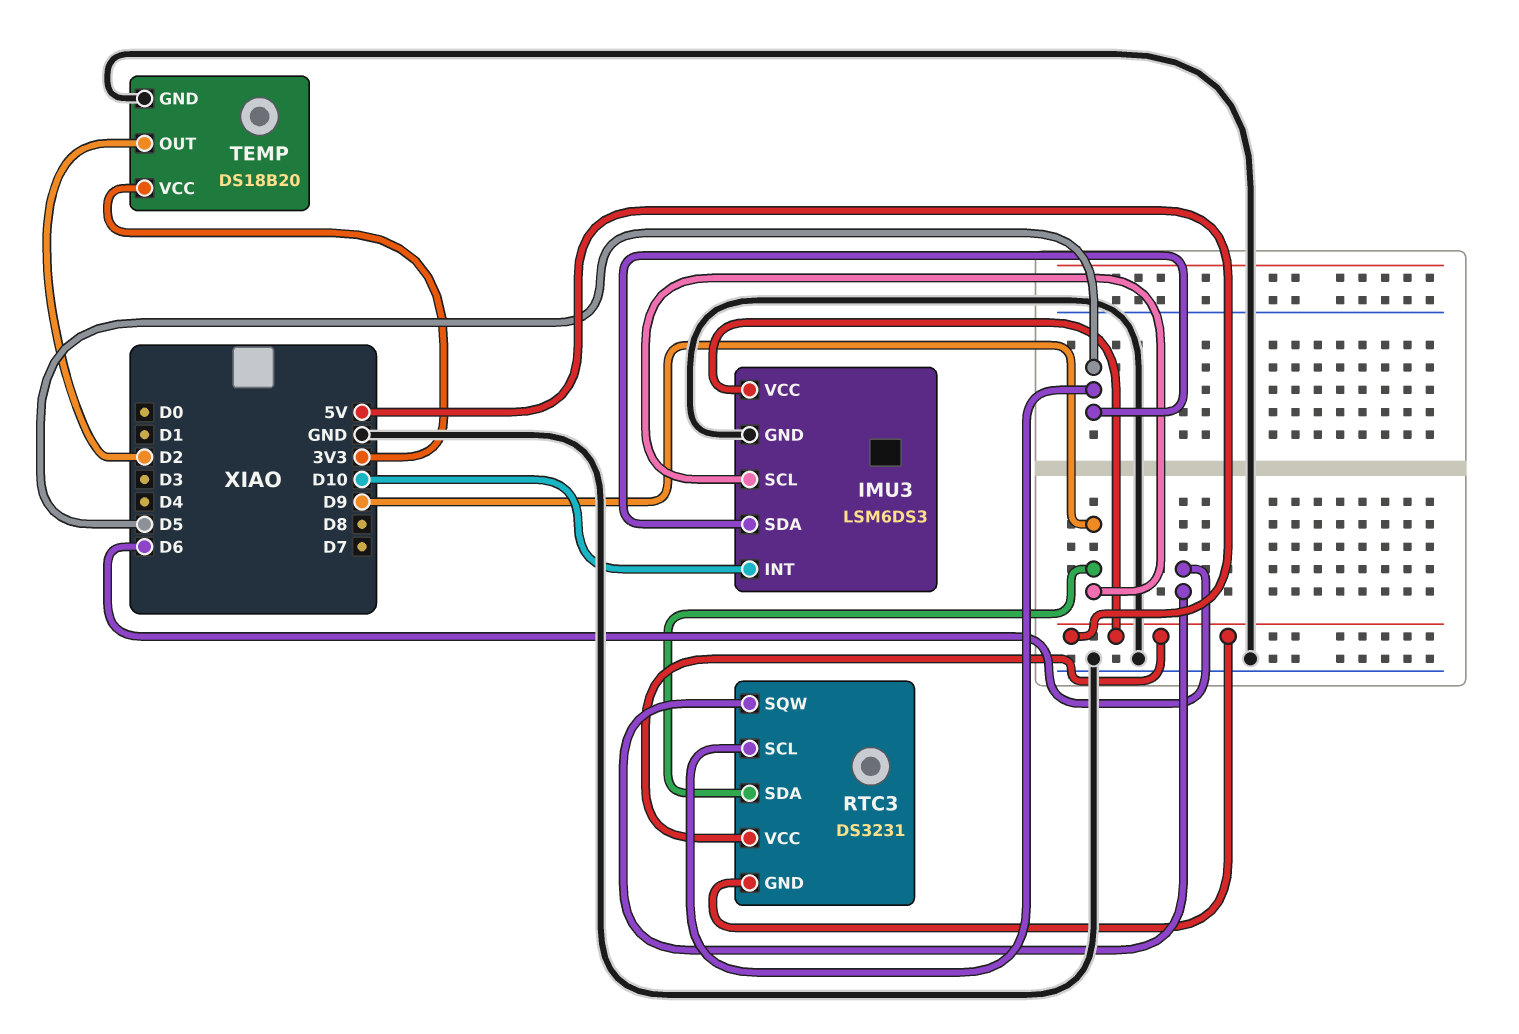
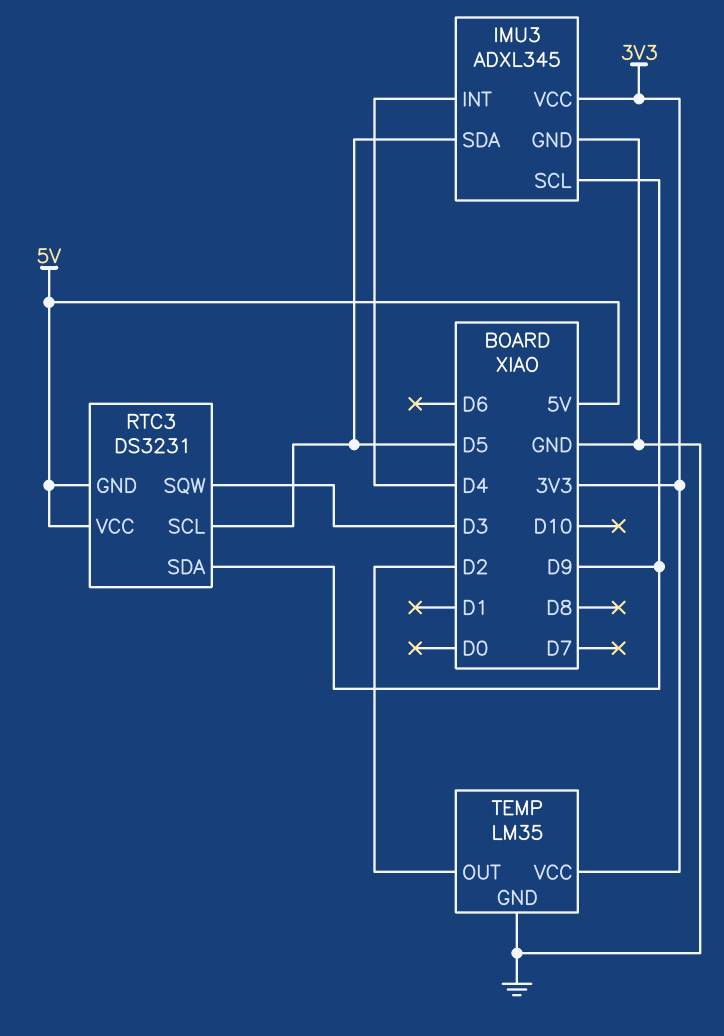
IMU3: LSM6DS3 -> ADXL345
IMU3 pin INT: D10 -> D4
IMU3 pin VCC: 5V -> 3V3
RTC3 pin SQW: D6 -> D3
TEMP: DS18B20 -> LM35

